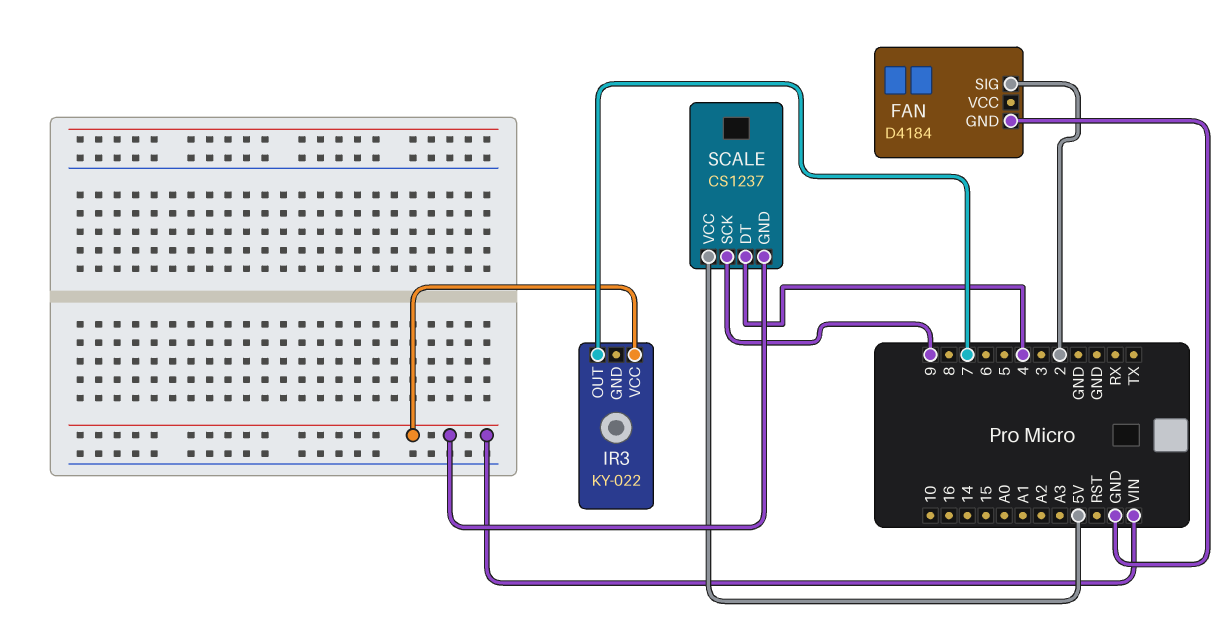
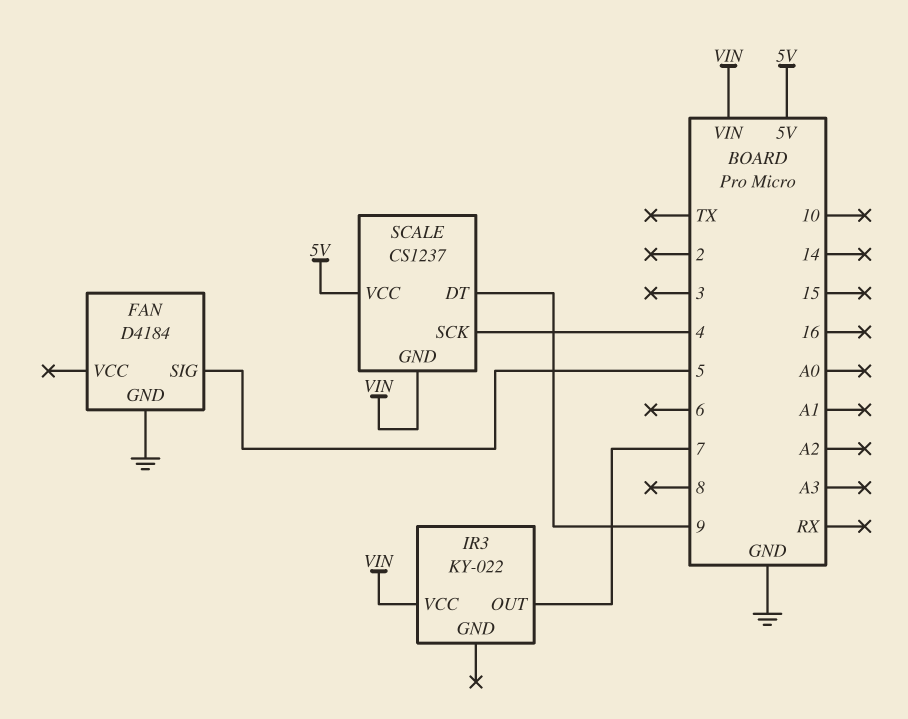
FAN pin SIG: 2 -> 5
SCALE pin DT: 4 -> 9
SCALE pin SCK: 9 -> 4

